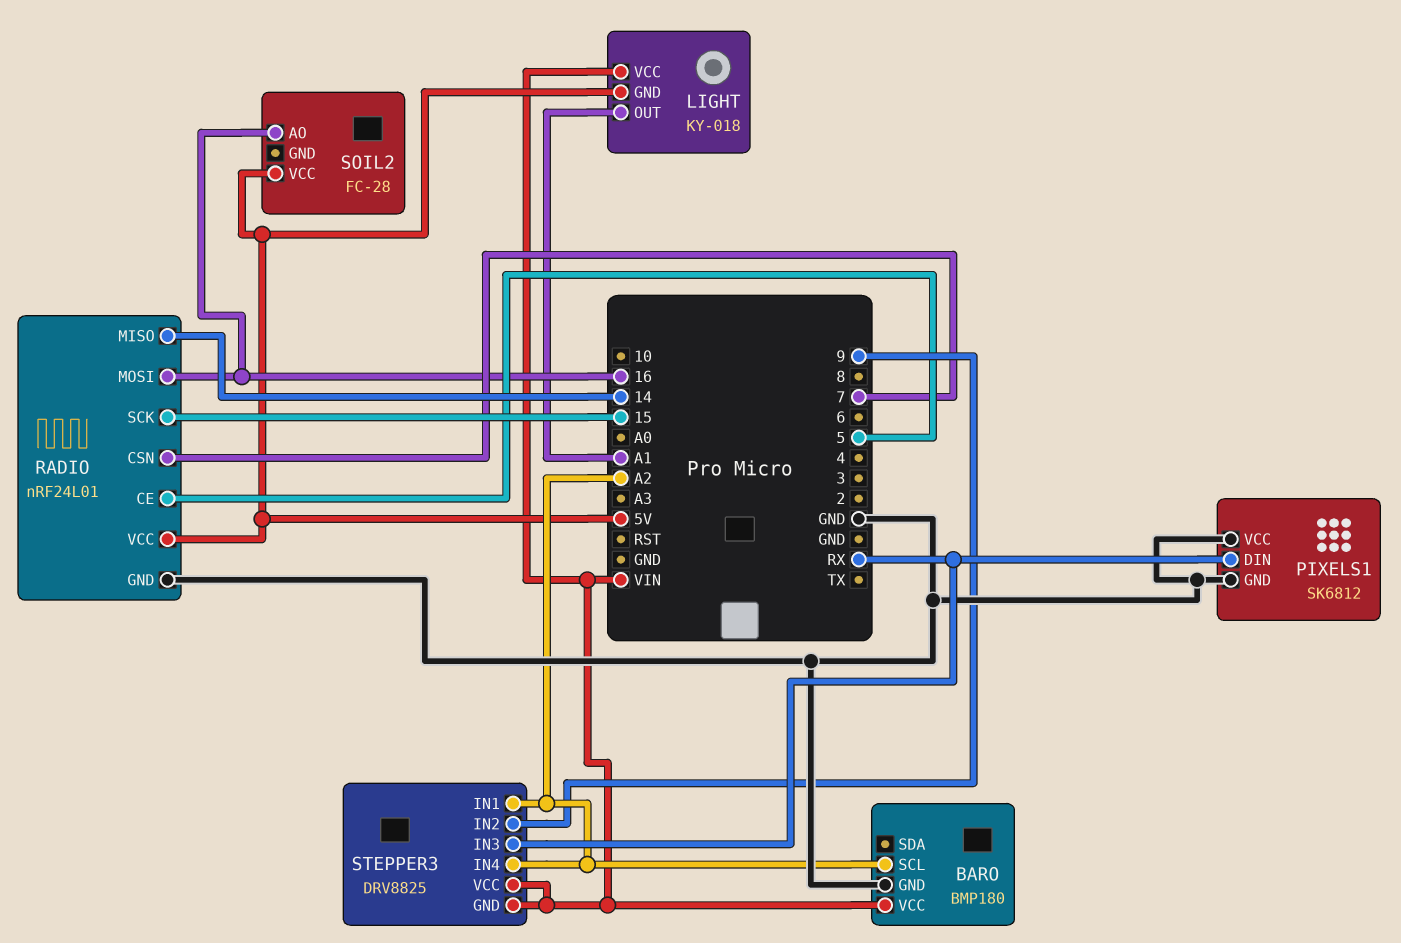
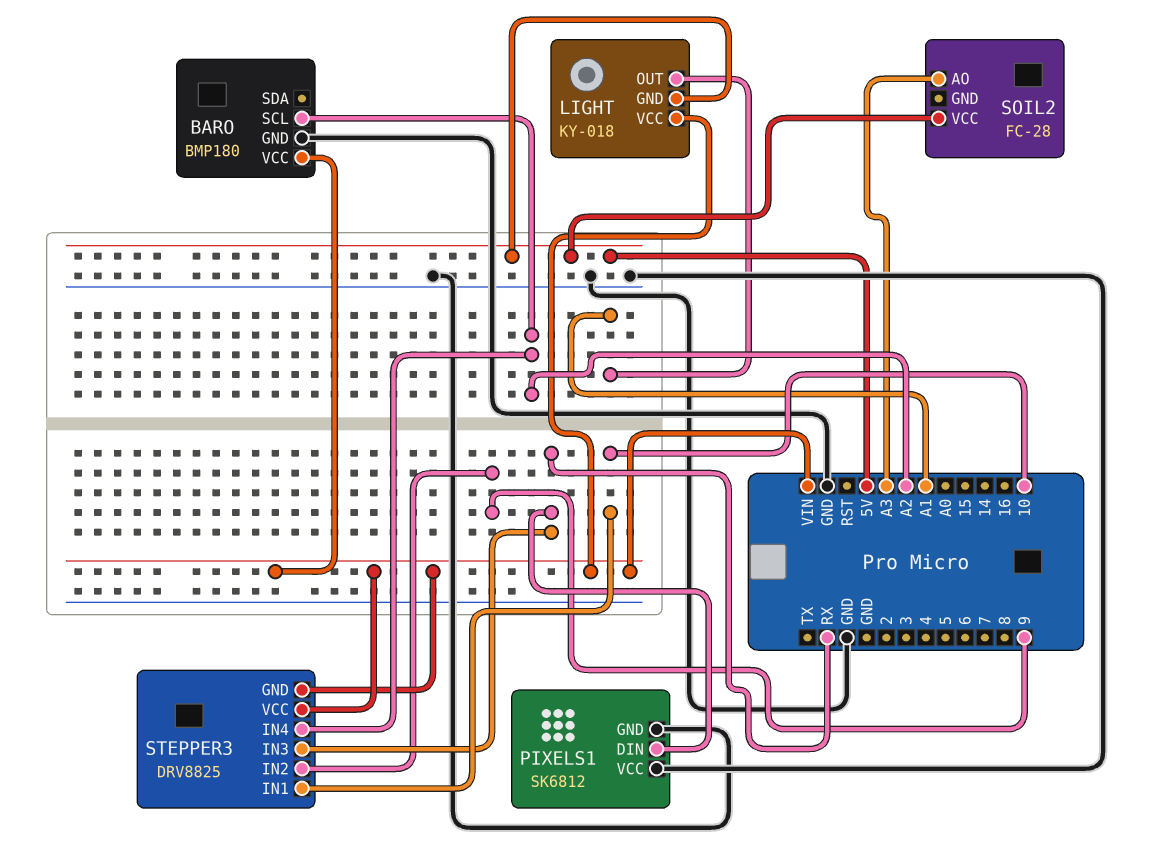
RADIO: nRF24L01 -> none
RADIO pin CE: 5 -> none
RADIO pin CSN: 7 -> none
RADIO pin GND: GND -> none
RADIO pin MISO: 14 -> none
RADIO pin MOSI: 16 -> none
RADIO pin SCK: 15 -> none
RADIO pin VCC: 5V -> none
SOIL2 pin AO: 16 -> A3
STEPPER3 pin IN1: A2 -> 10

